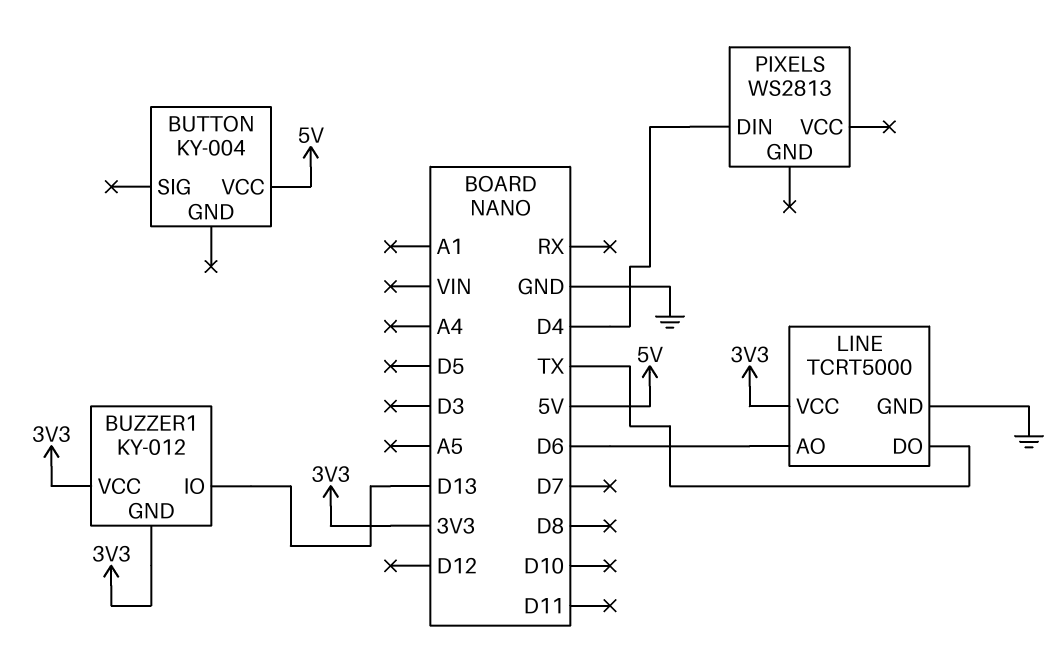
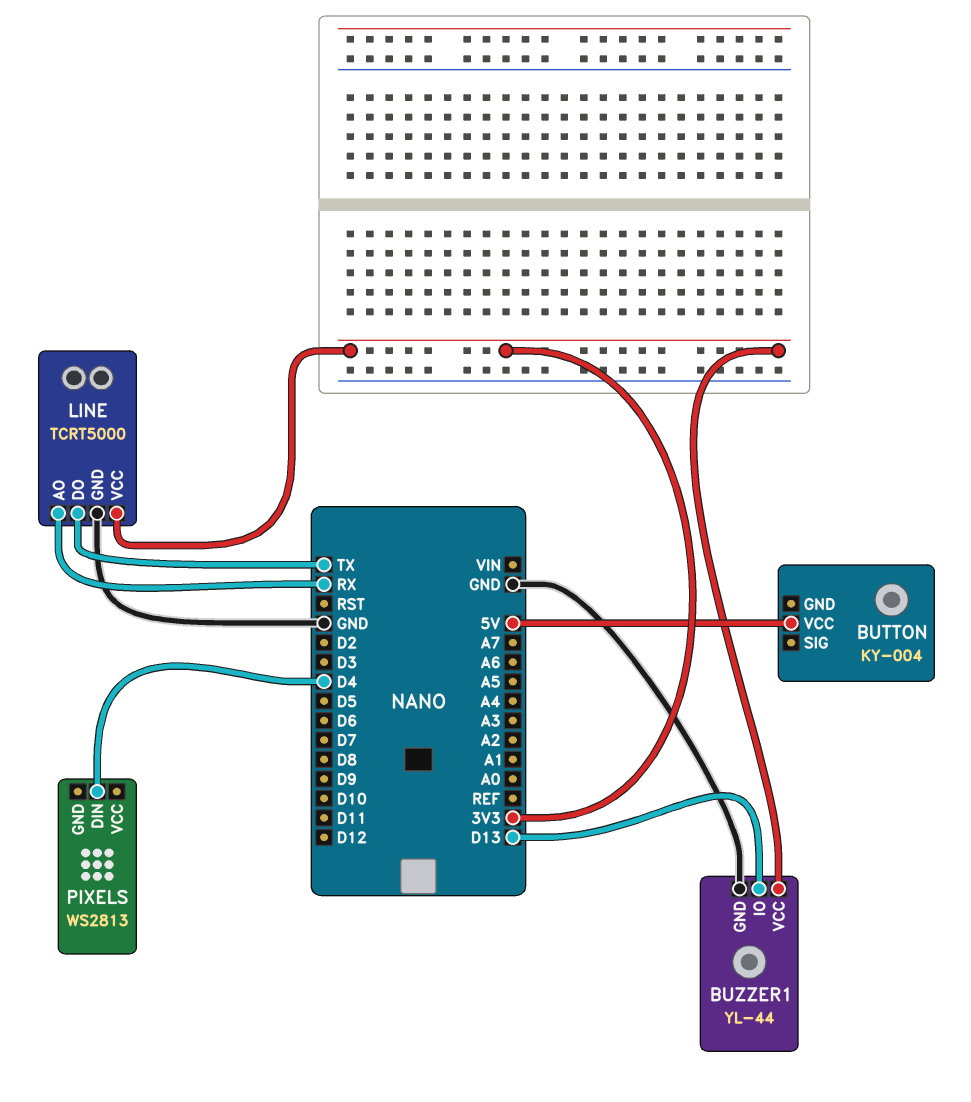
BUZZER1: KY-012 -> YL-44
BUZZER1 pin GND: 3V3 -> GND
LINE pin AO: D6 -> RX

